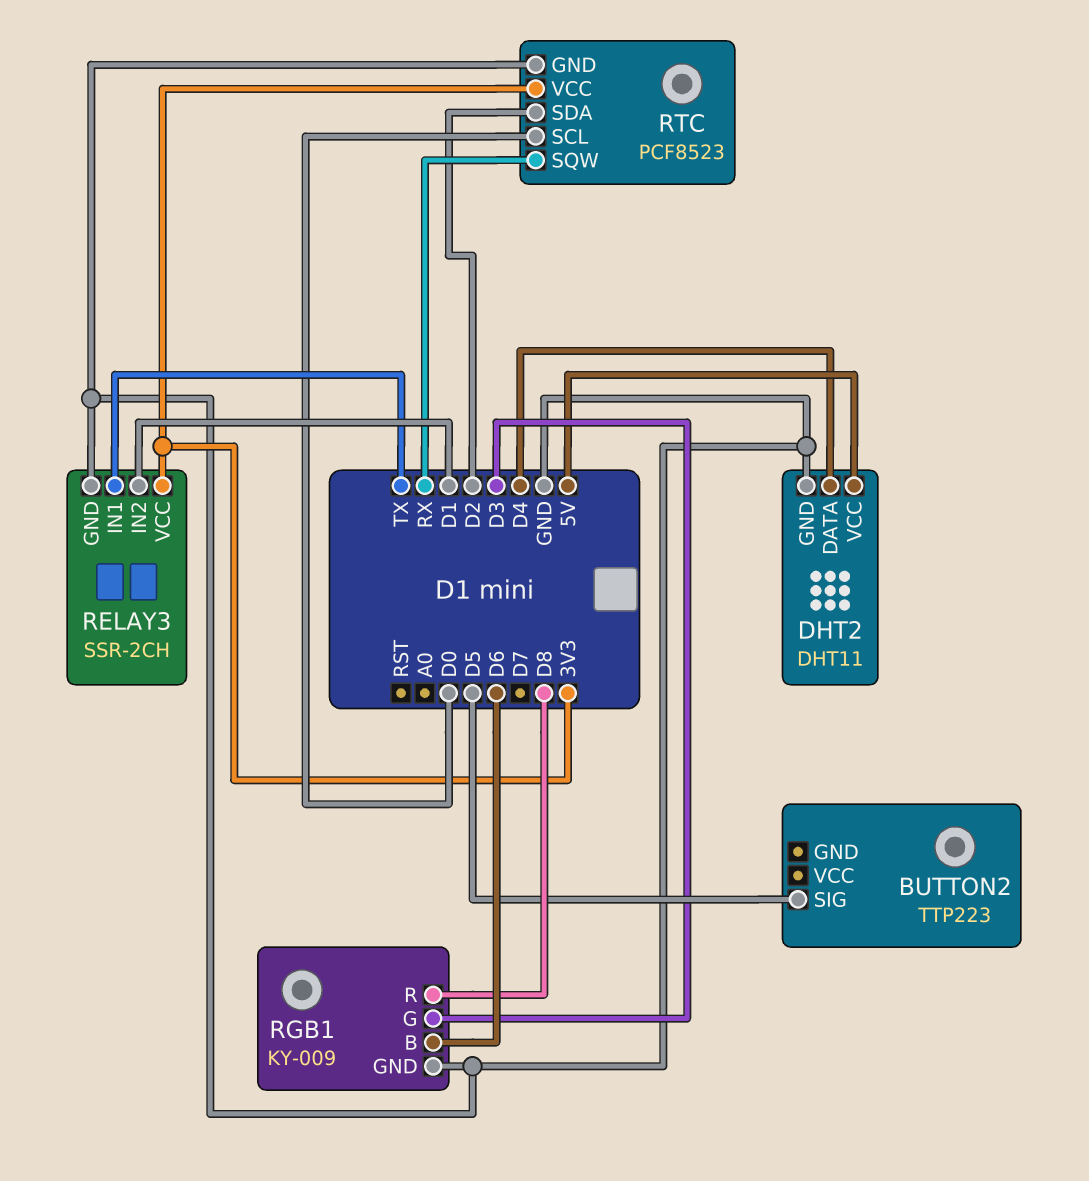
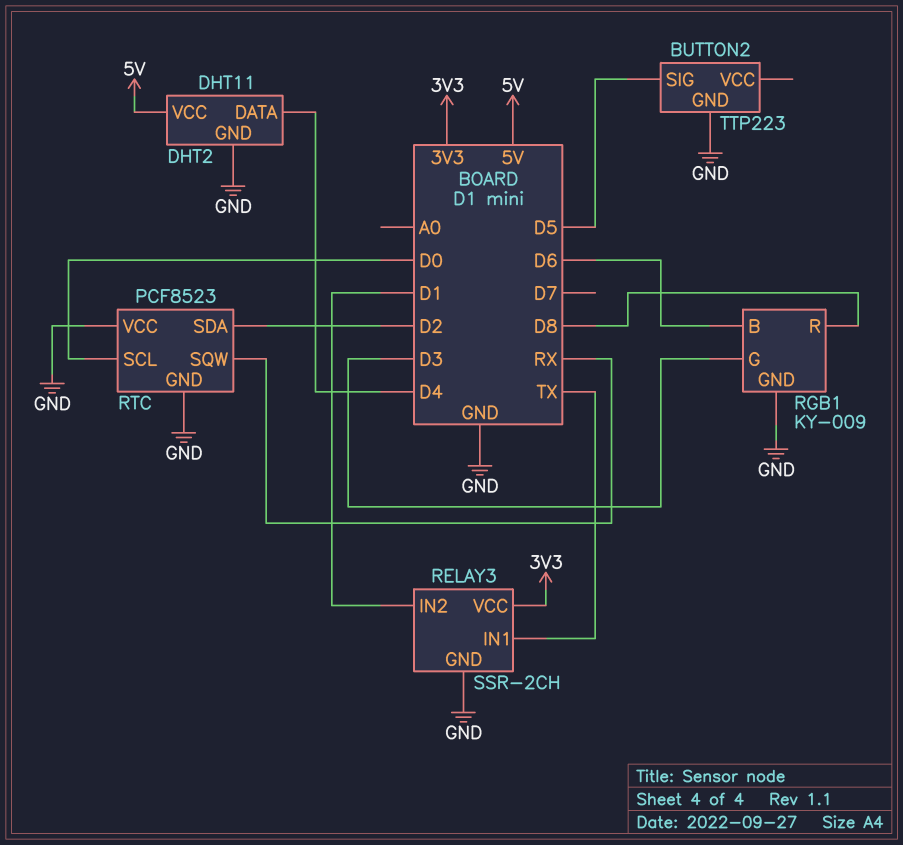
BUTTON2 pin GND: none -> GND
RTC pin VCC: 3V3 -> GND

